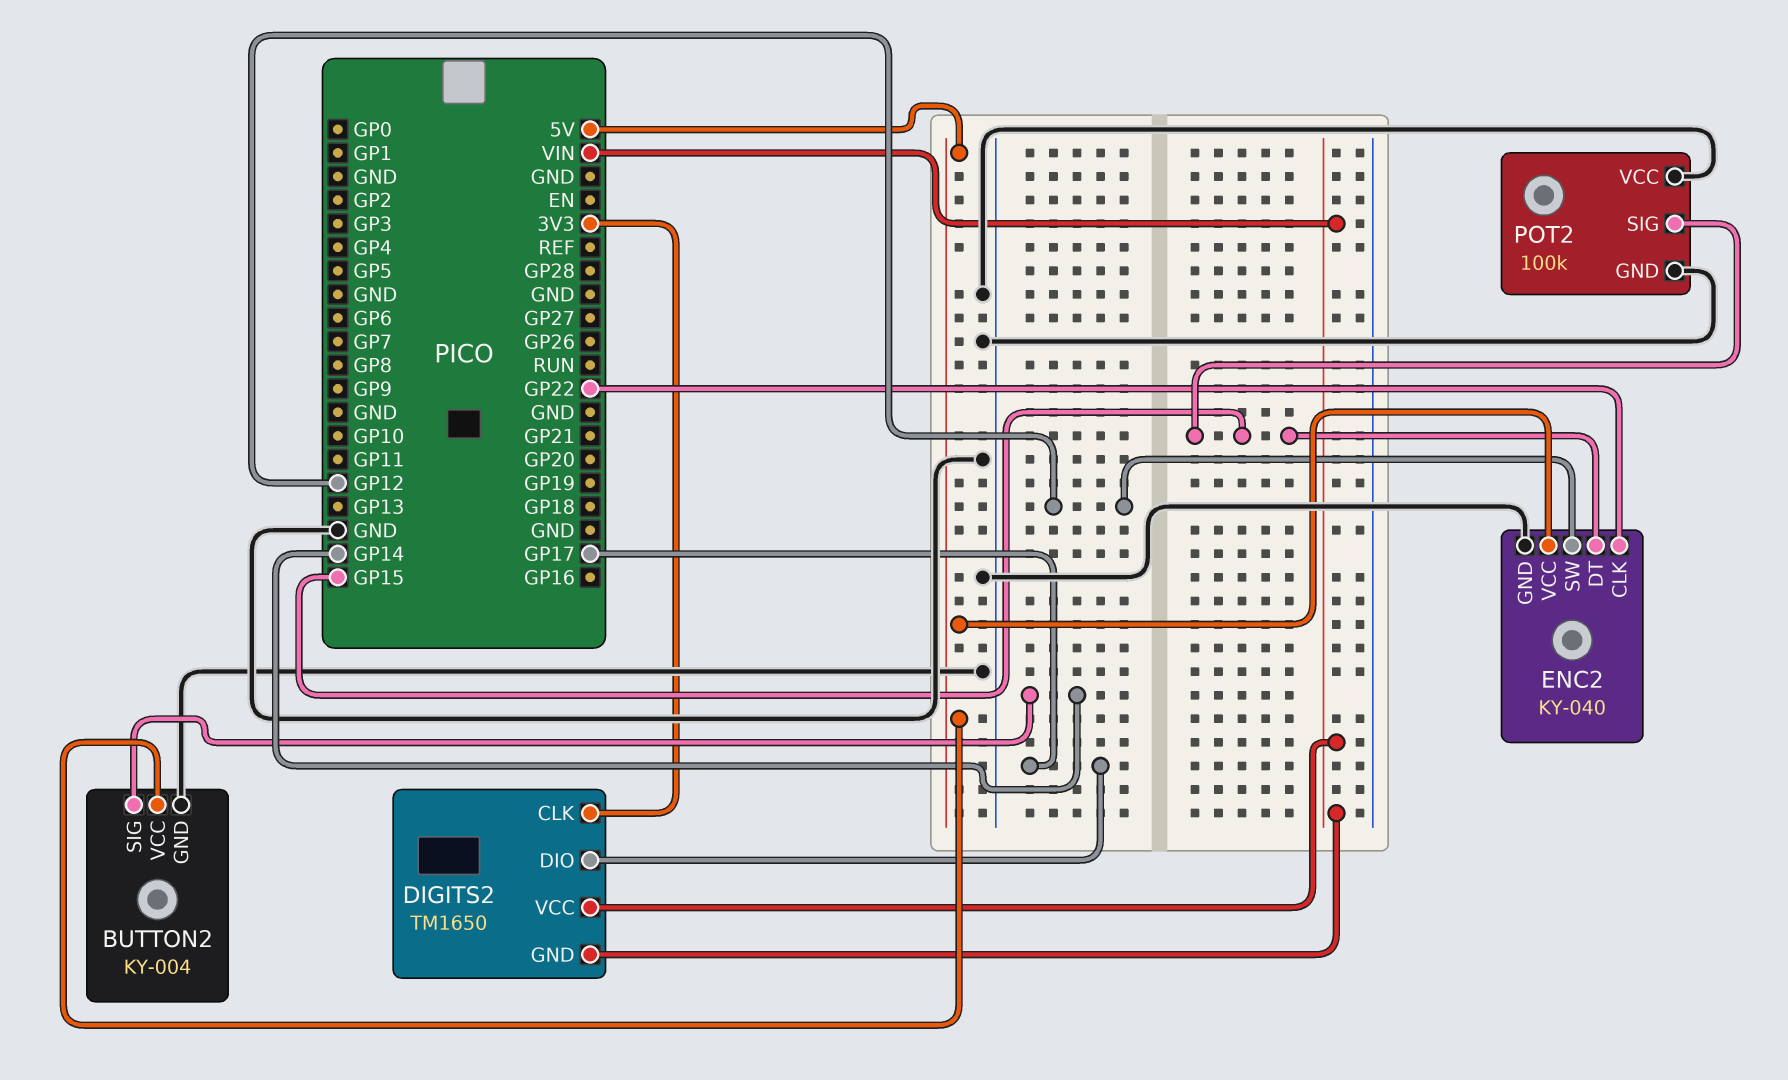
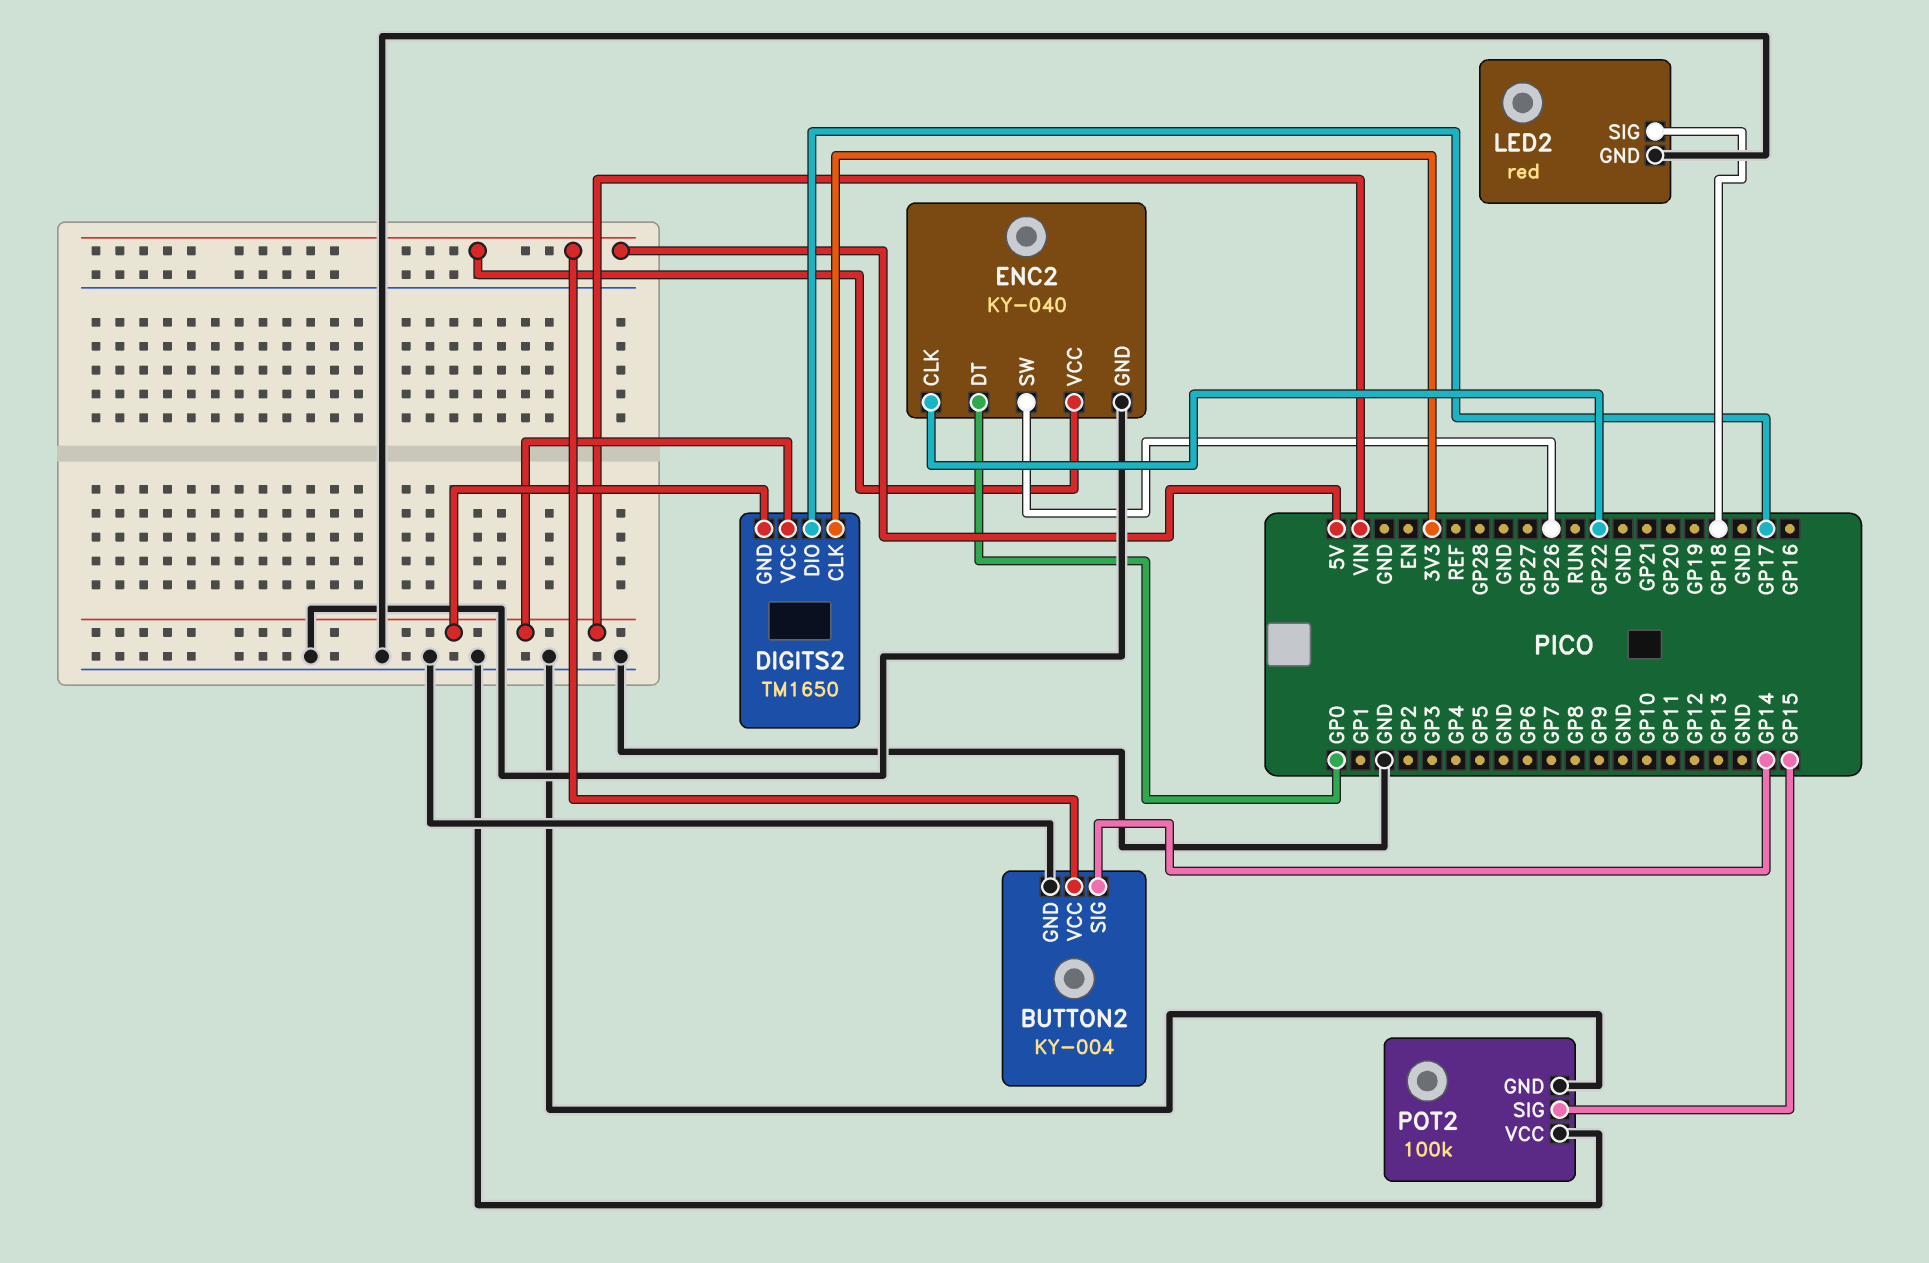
ENC2 pin DT: GP15 -> GP0
ENC2 pin SW: GP12 -> GP26
LED2: none -> red
LED2 pin GND: none -> GND
LED2 pin SIG: none -> GP18

